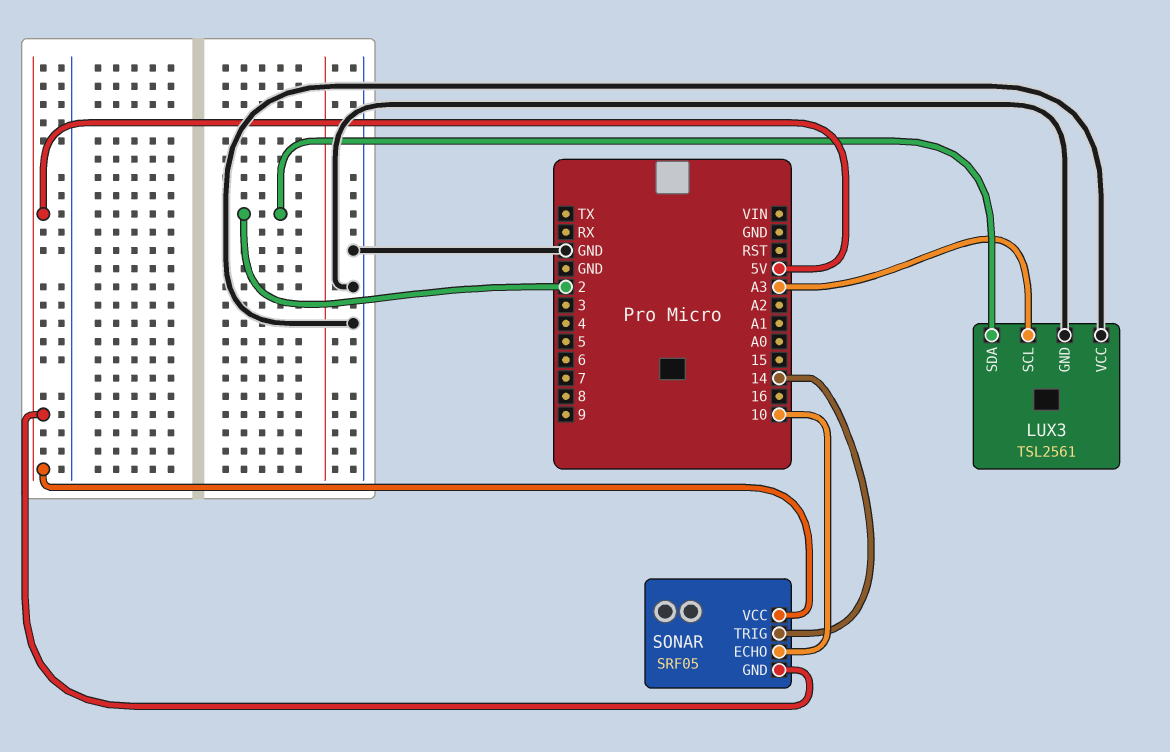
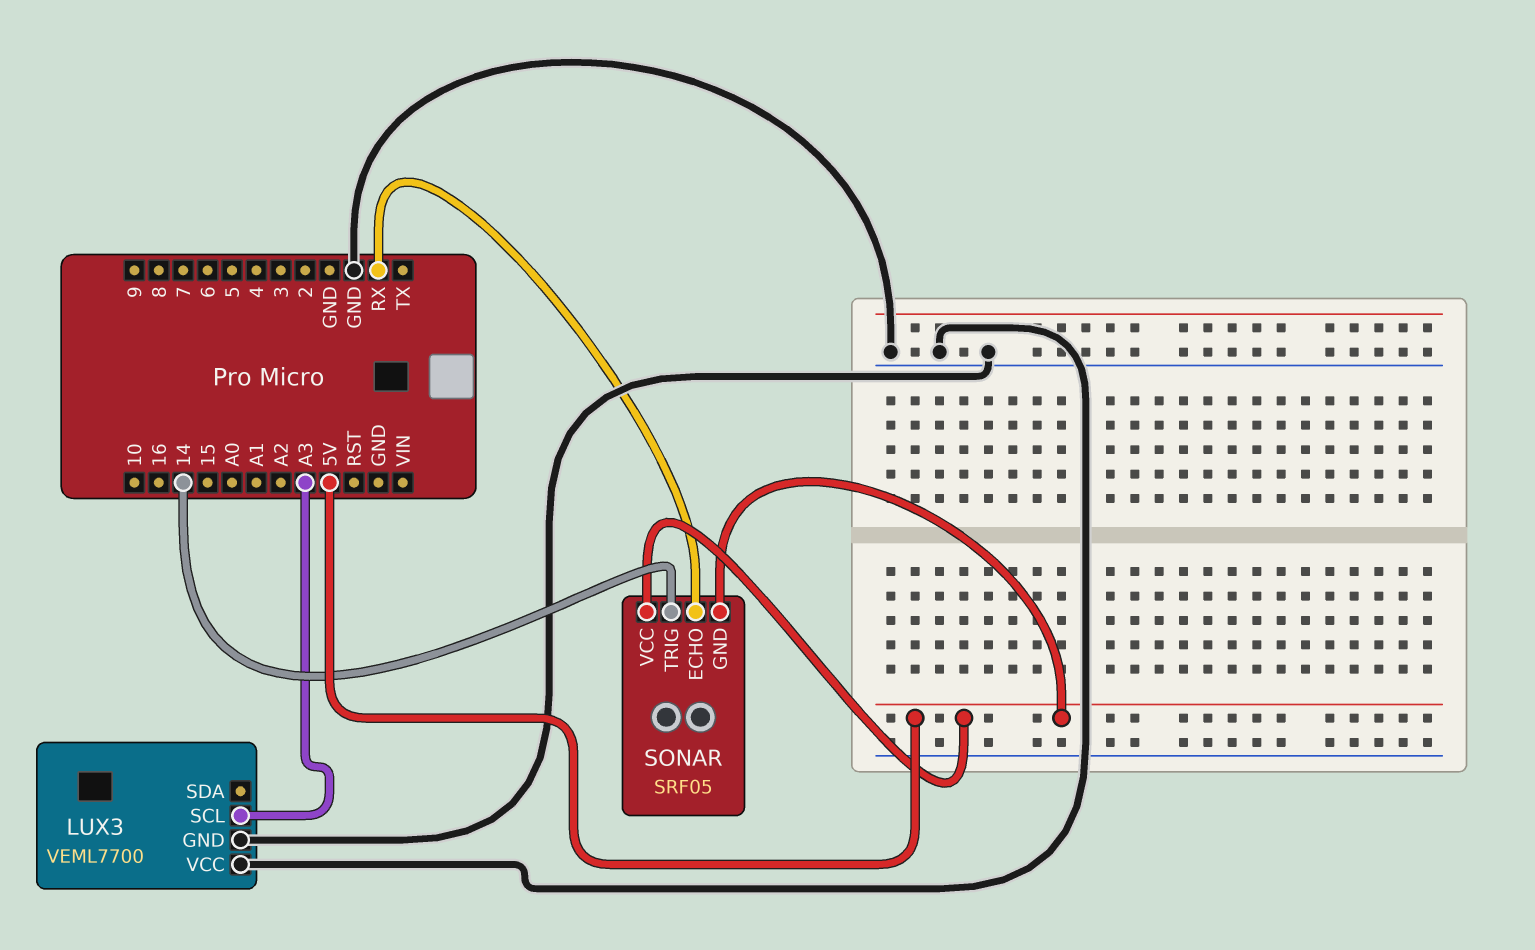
LUX3: TSL2561 -> VEML7700
LUX3 pin SDA: 2 -> none
SONAR pin ECHO: 10 -> RX

